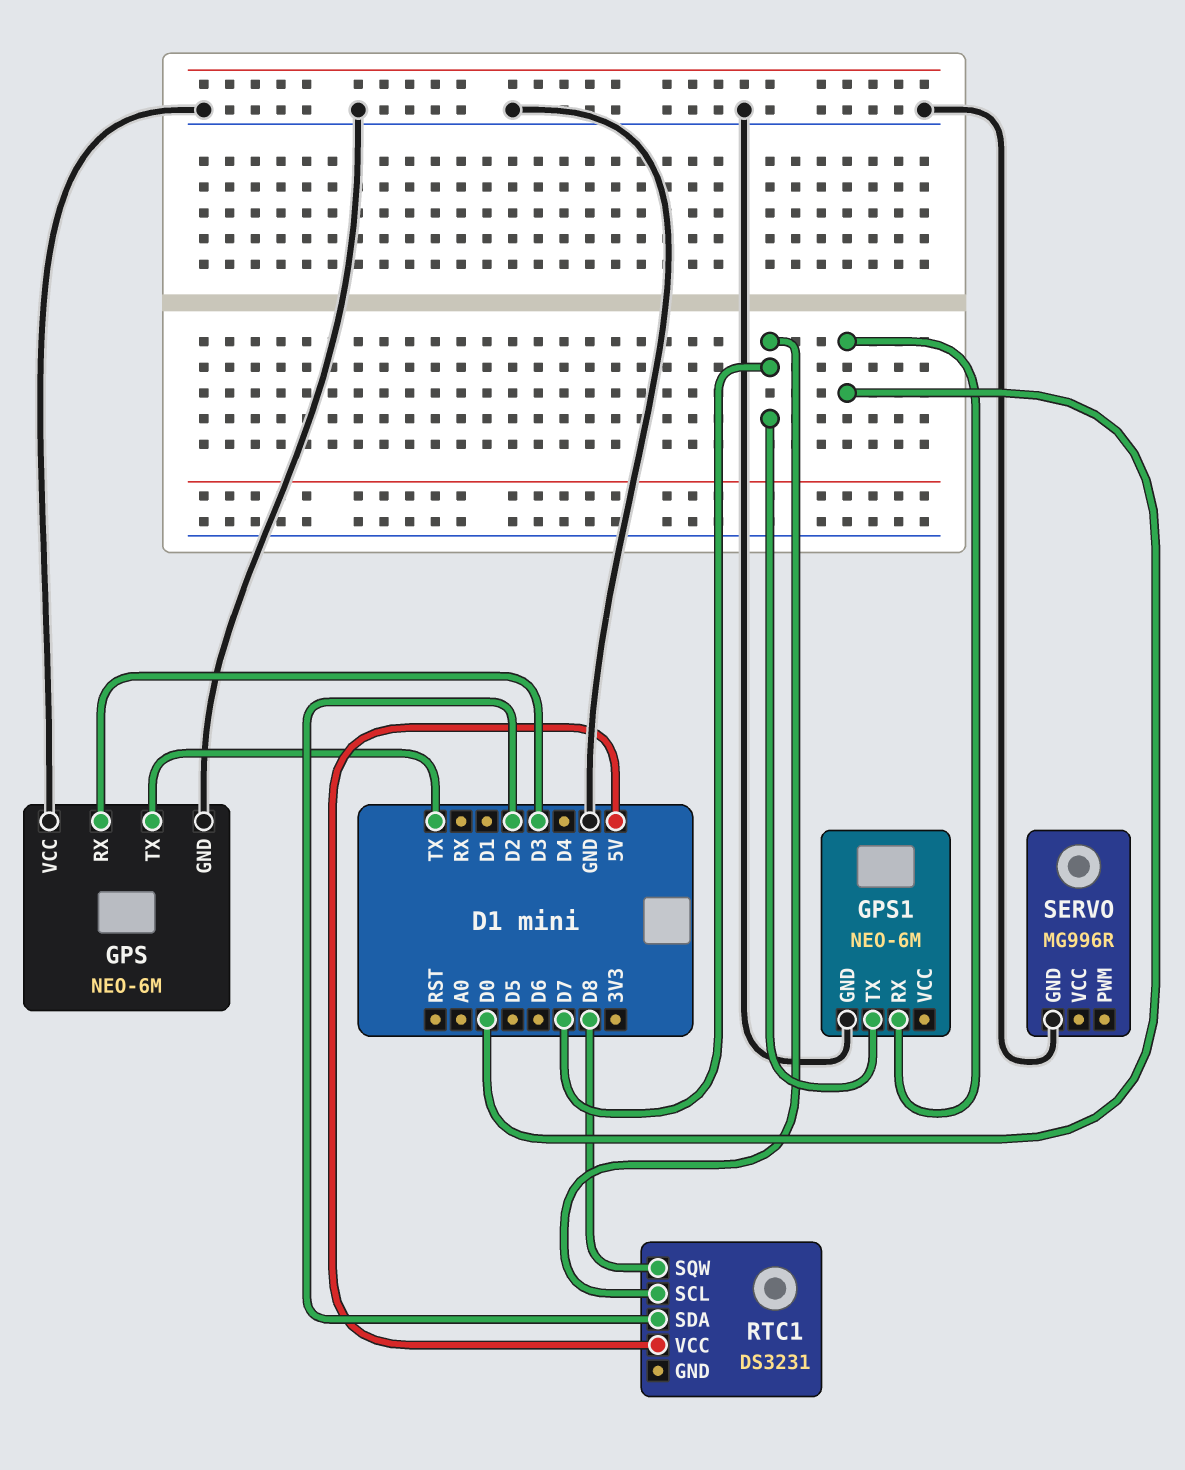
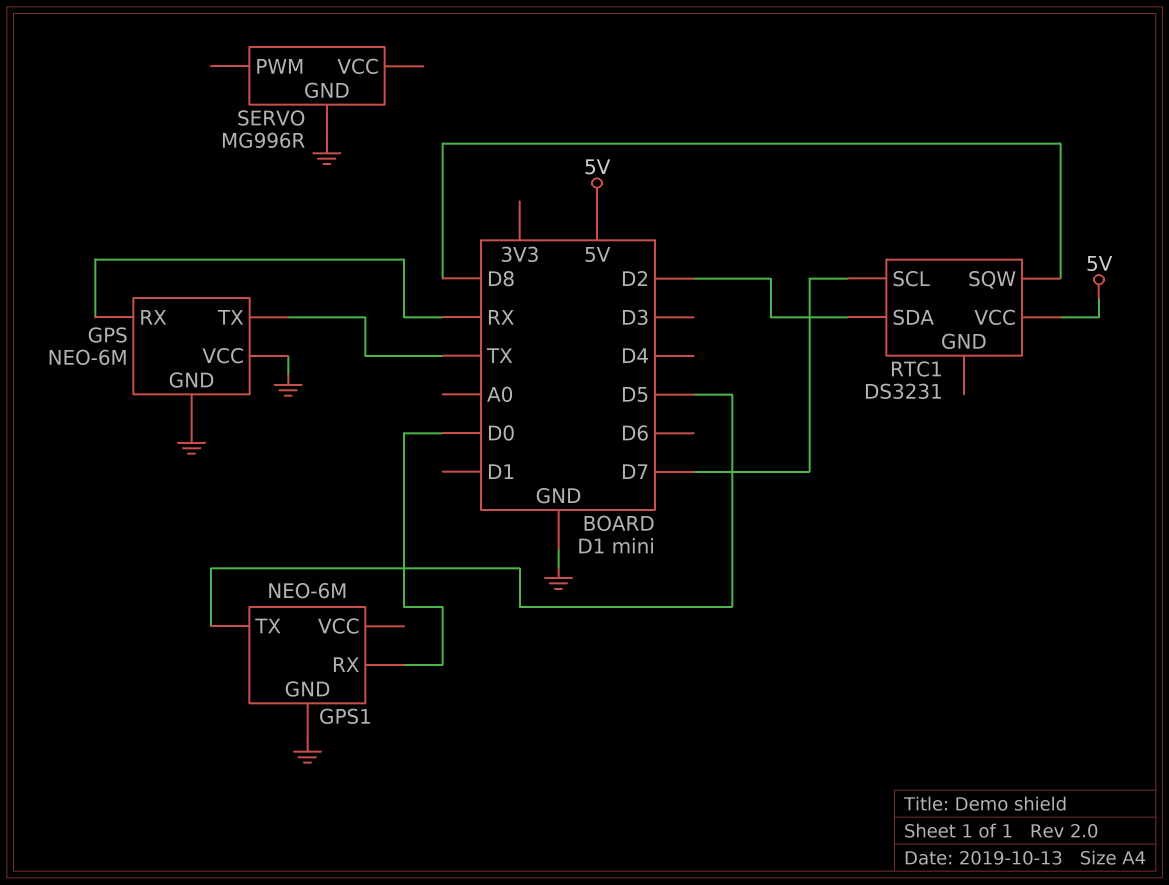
GPS pin RX: D3 -> RX
GPS1 pin TX: D7 -> D5

